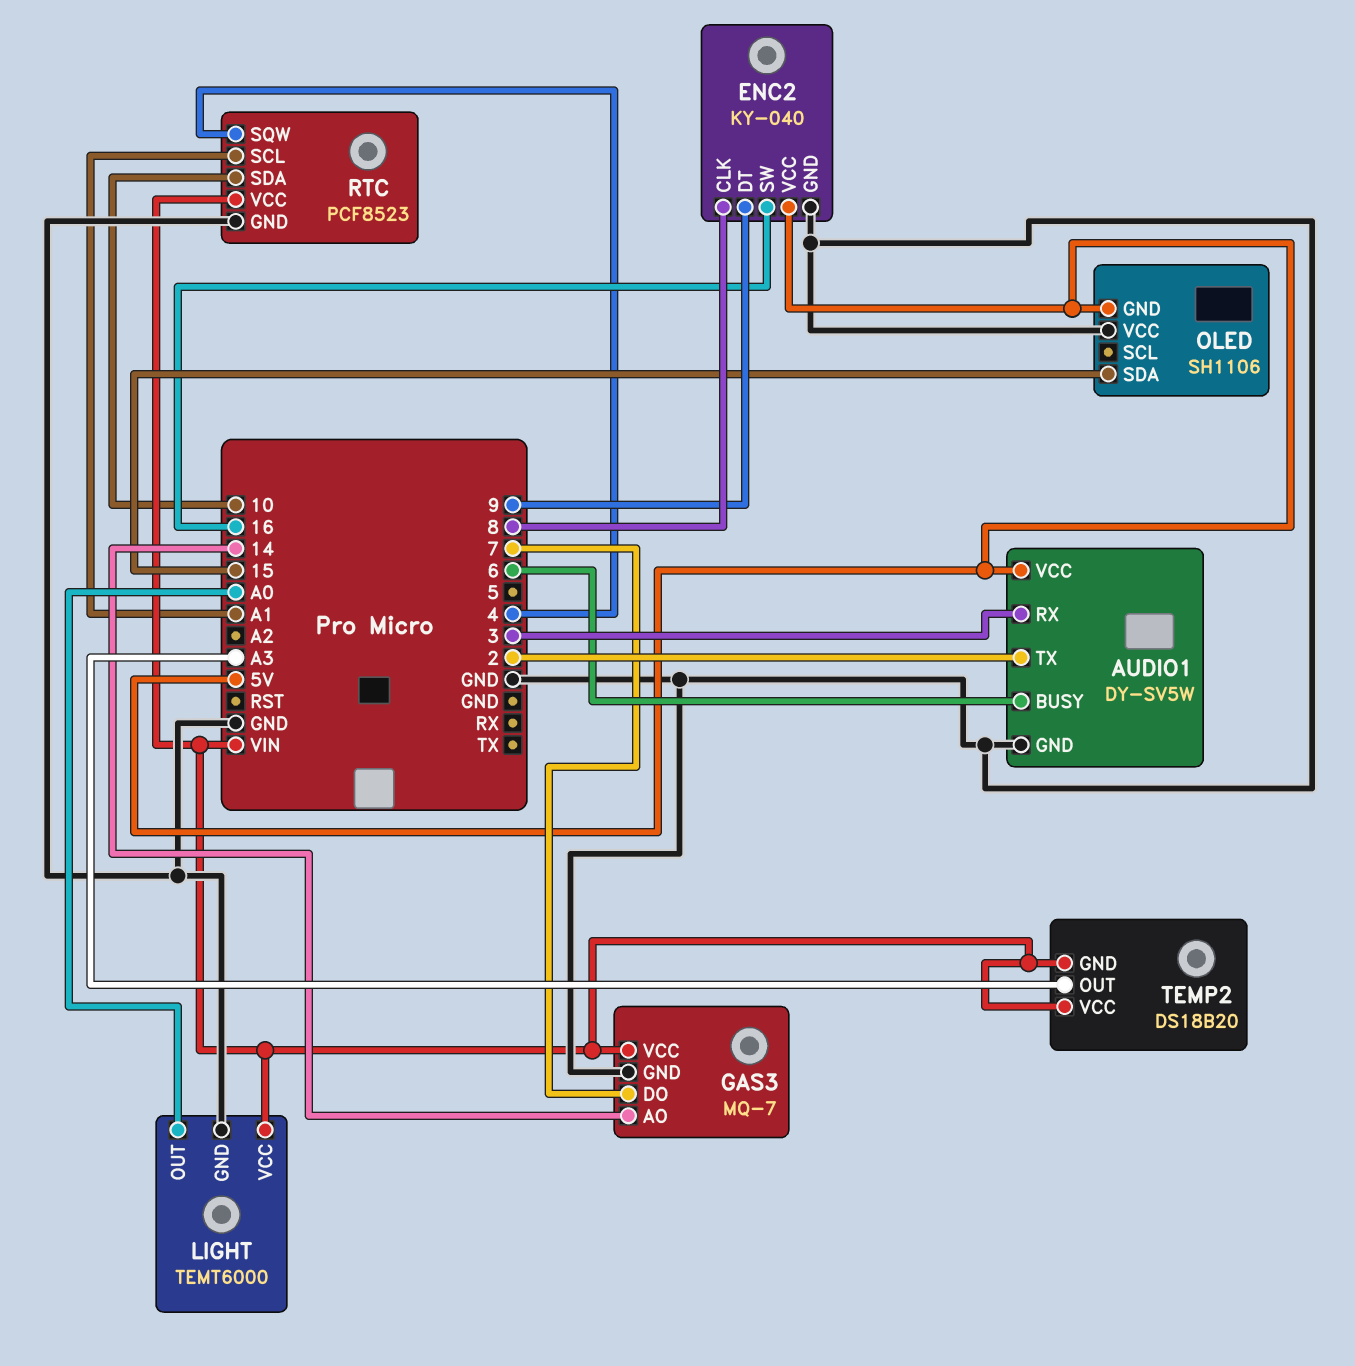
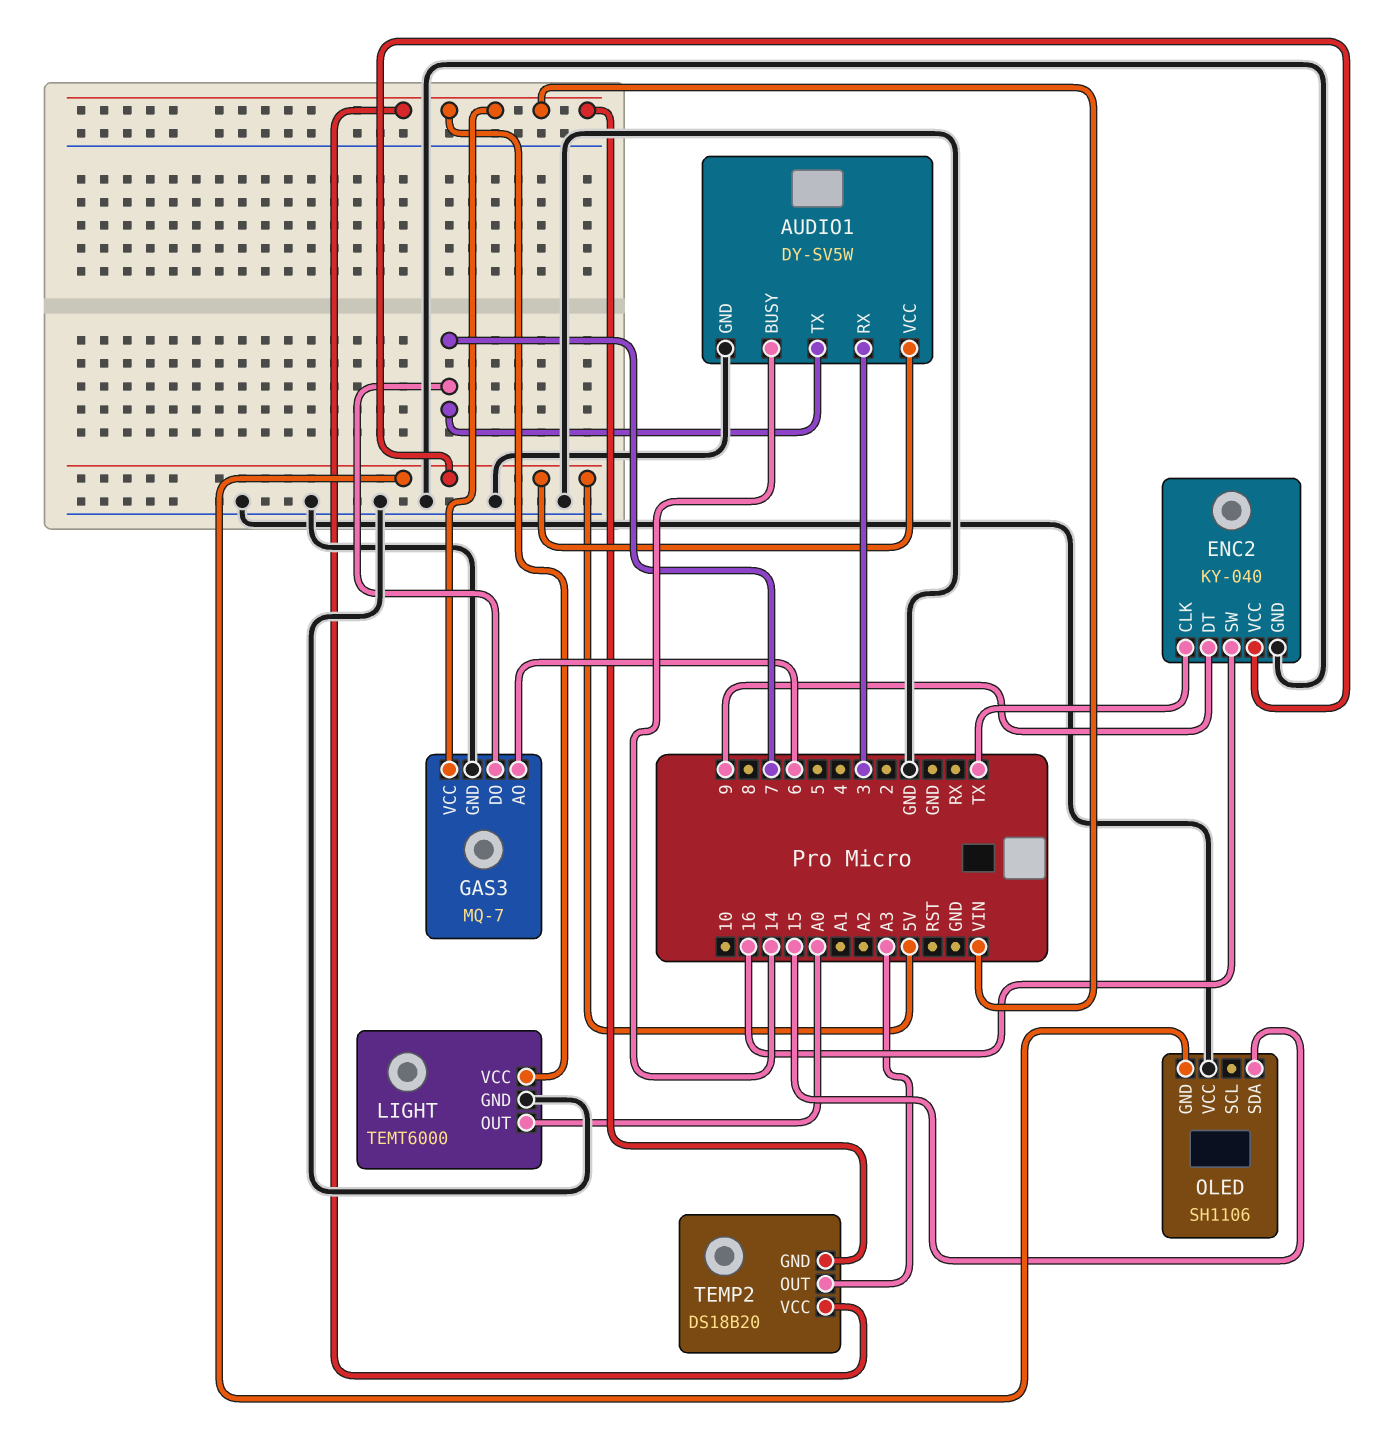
AUDIO1 pin BUSY: 6 -> 14
AUDIO1 pin TX: 2 -> 7
ENC2 pin CLK: 8 -> TX
GAS3 pin AO: 14 -> 6
RTC: PCF8523 -> none
RTC pin GND: GND -> none
RTC pin SCL: A1 -> none
RTC pin SDA: 10 -> none
RTC pin SQW: 4 -> none
RTC pin VCC: VIN -> none

